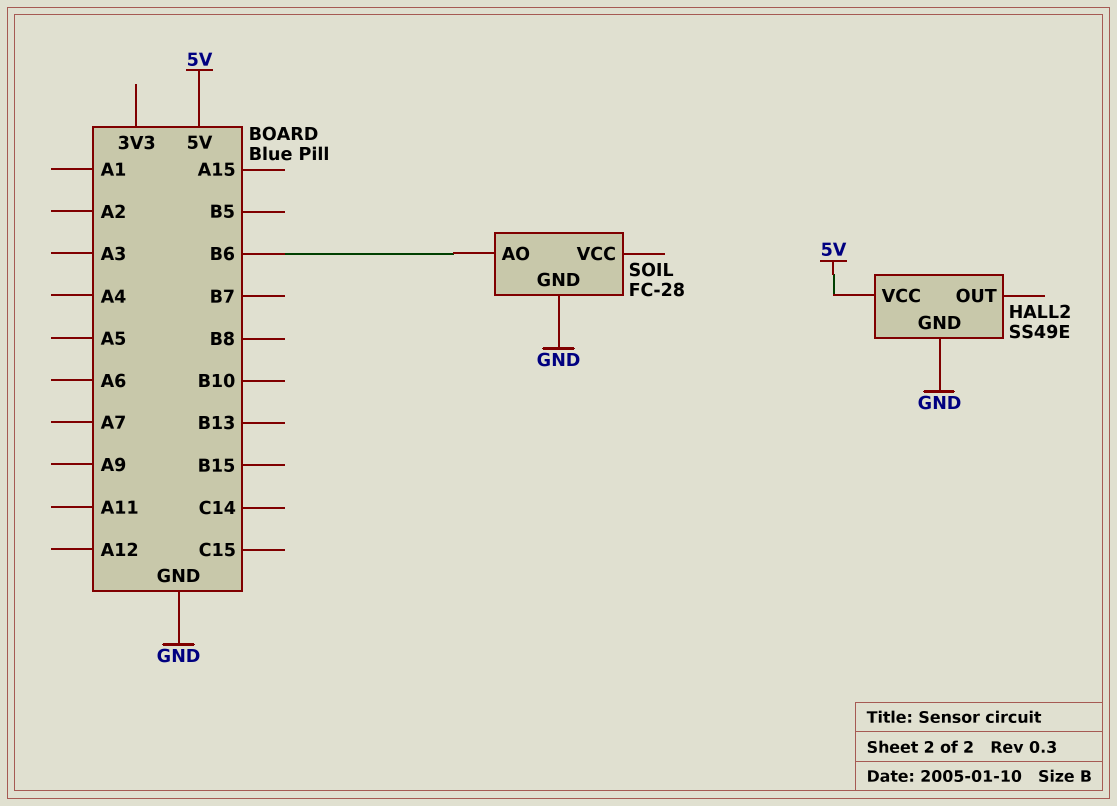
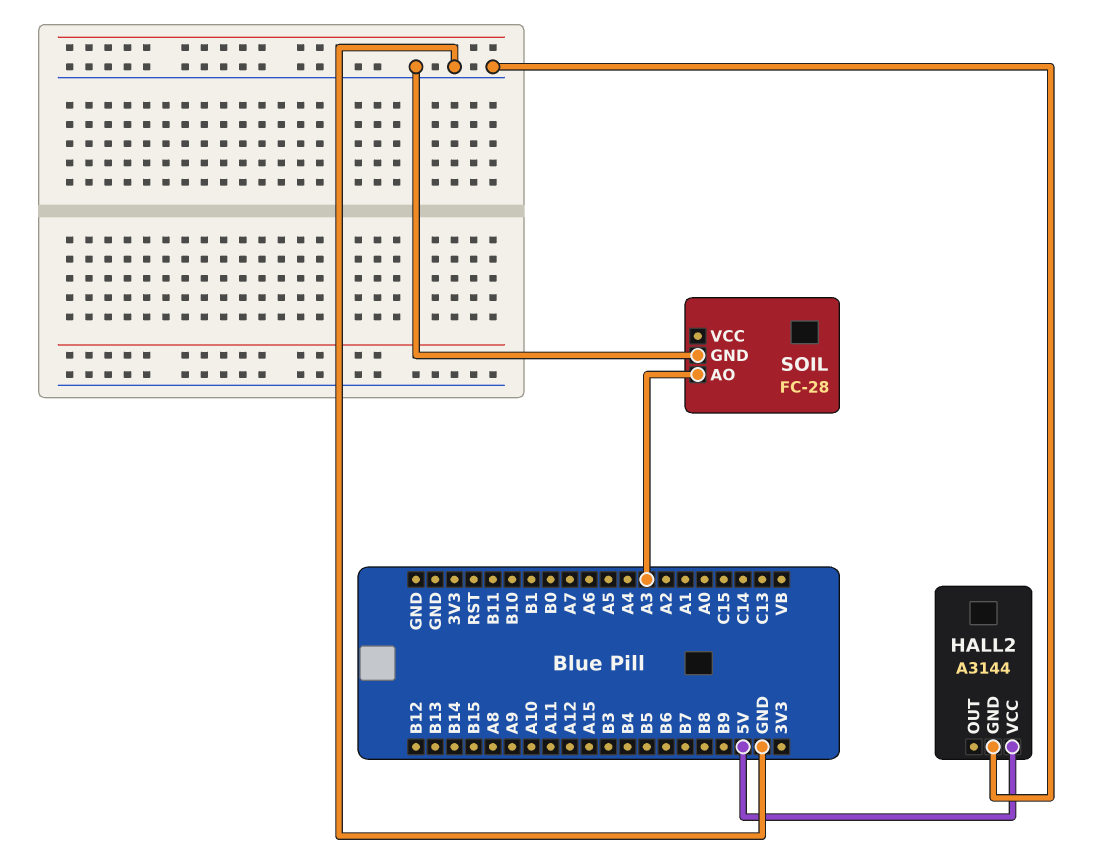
HALL2: SS49E -> A3144
SOIL pin AO: B6 -> A3

